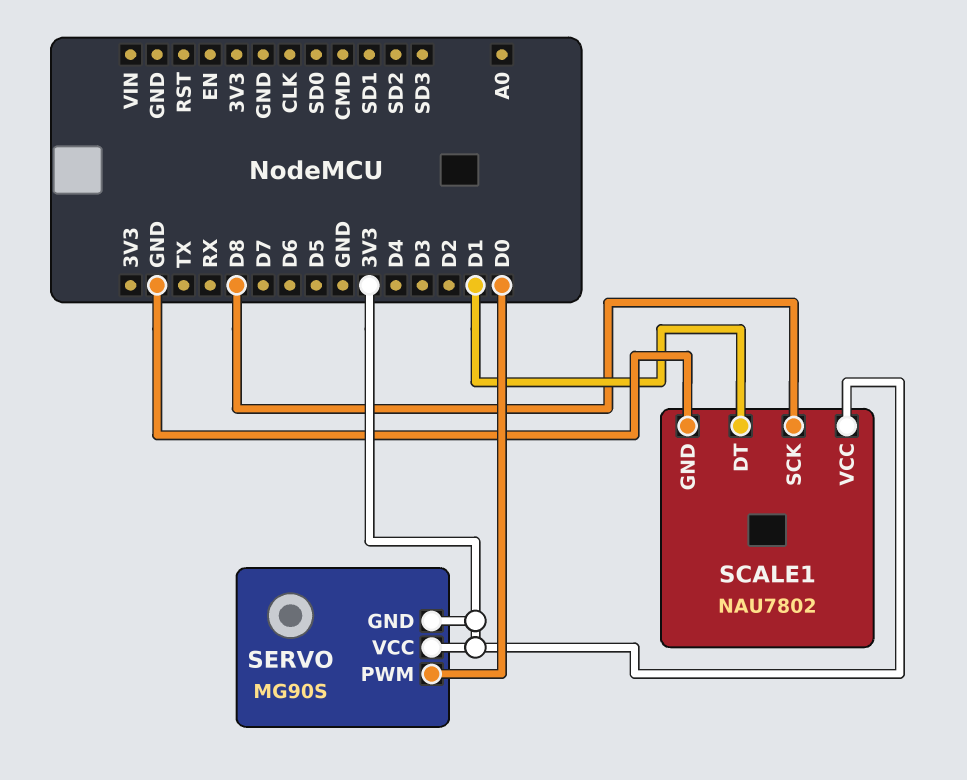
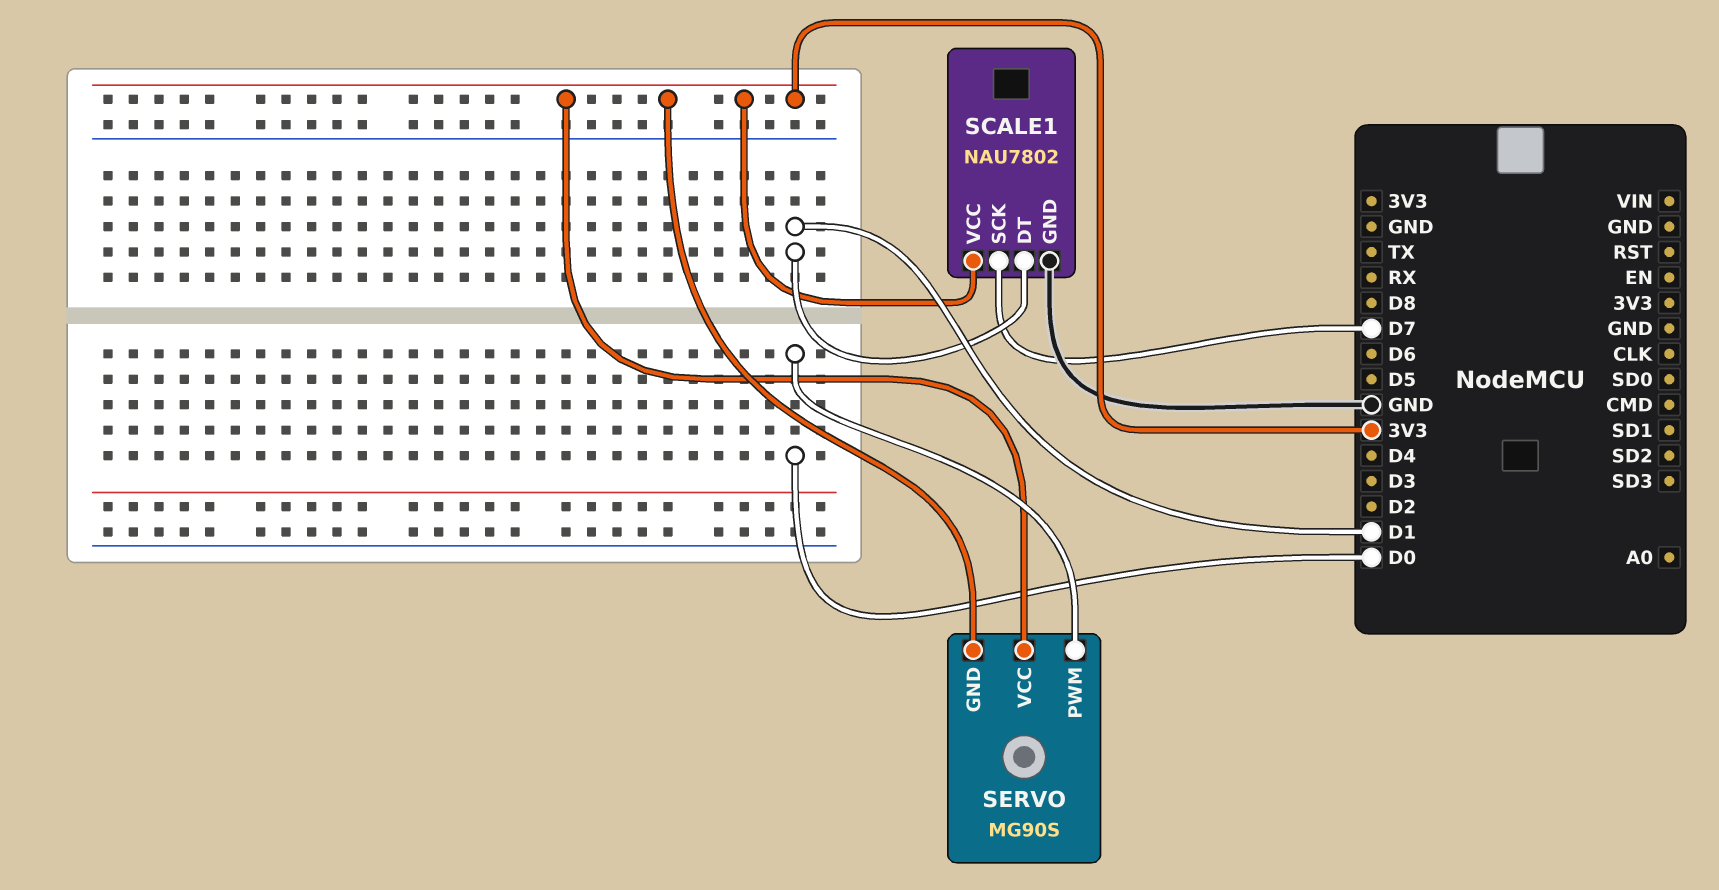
SCALE1 pin SCK: D8 -> D7

